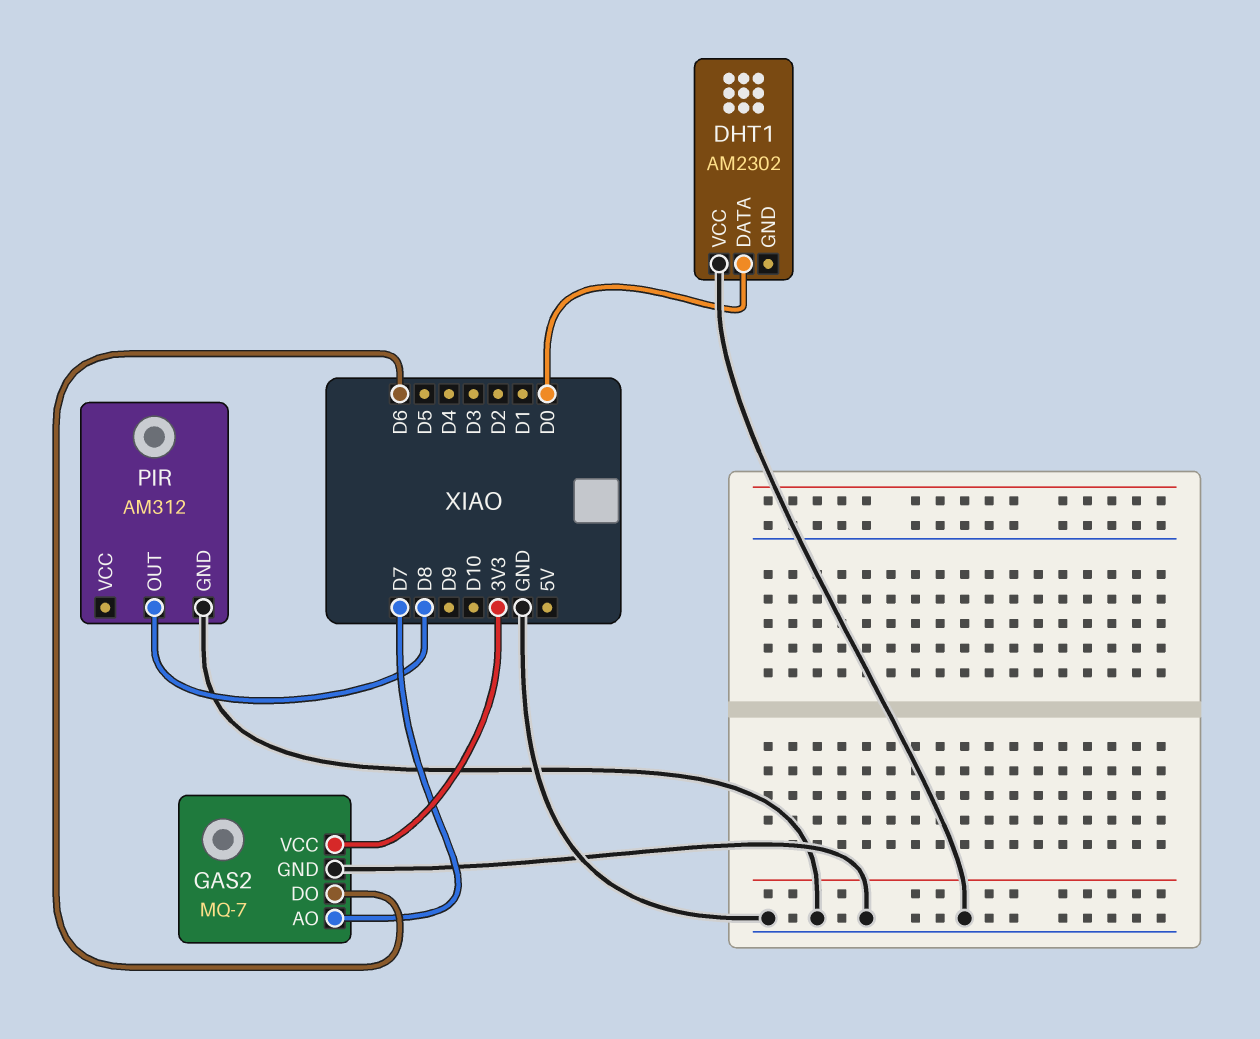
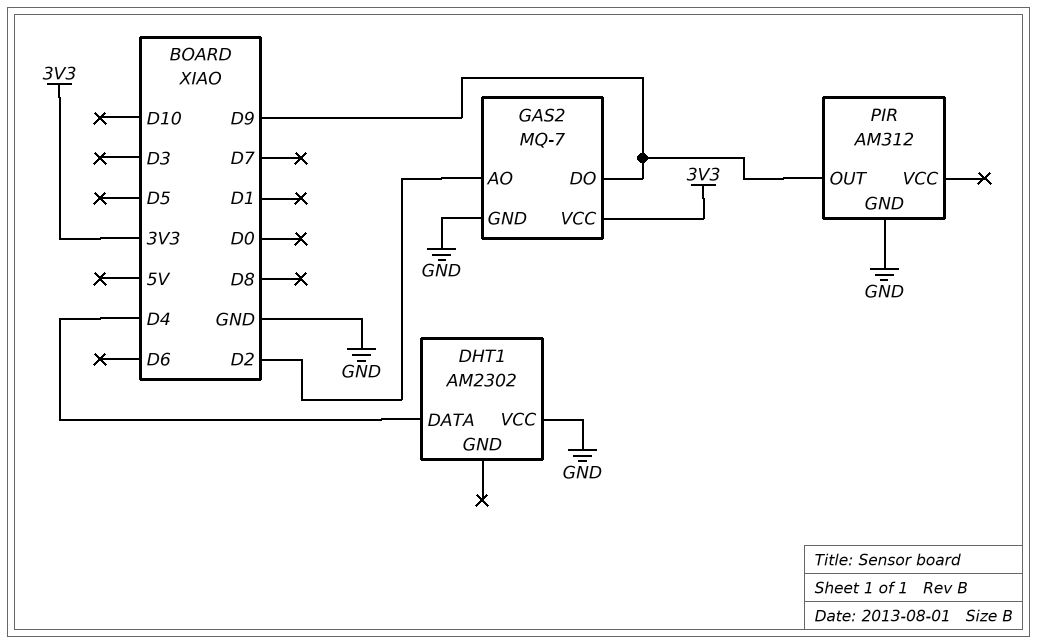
DHT1 pin DATA: D0 -> D4
GAS2 pin AO: D7 -> D2
GAS2 pin DO: D6 -> D9
PIR pin OUT: D8 -> D9

